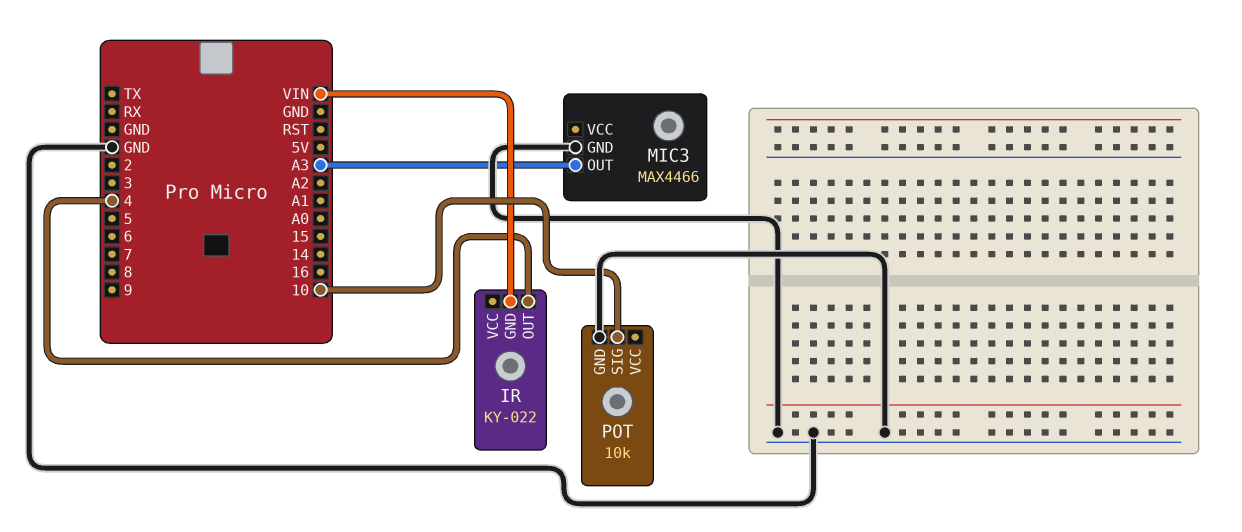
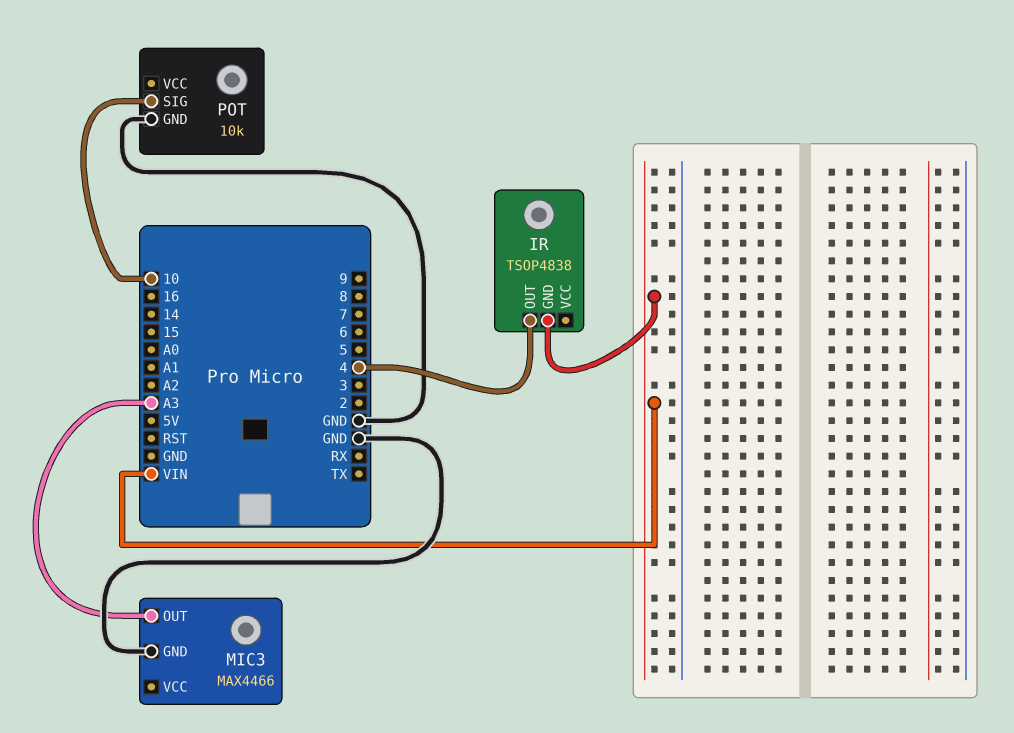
IR: KY-022 -> TSOP4838

